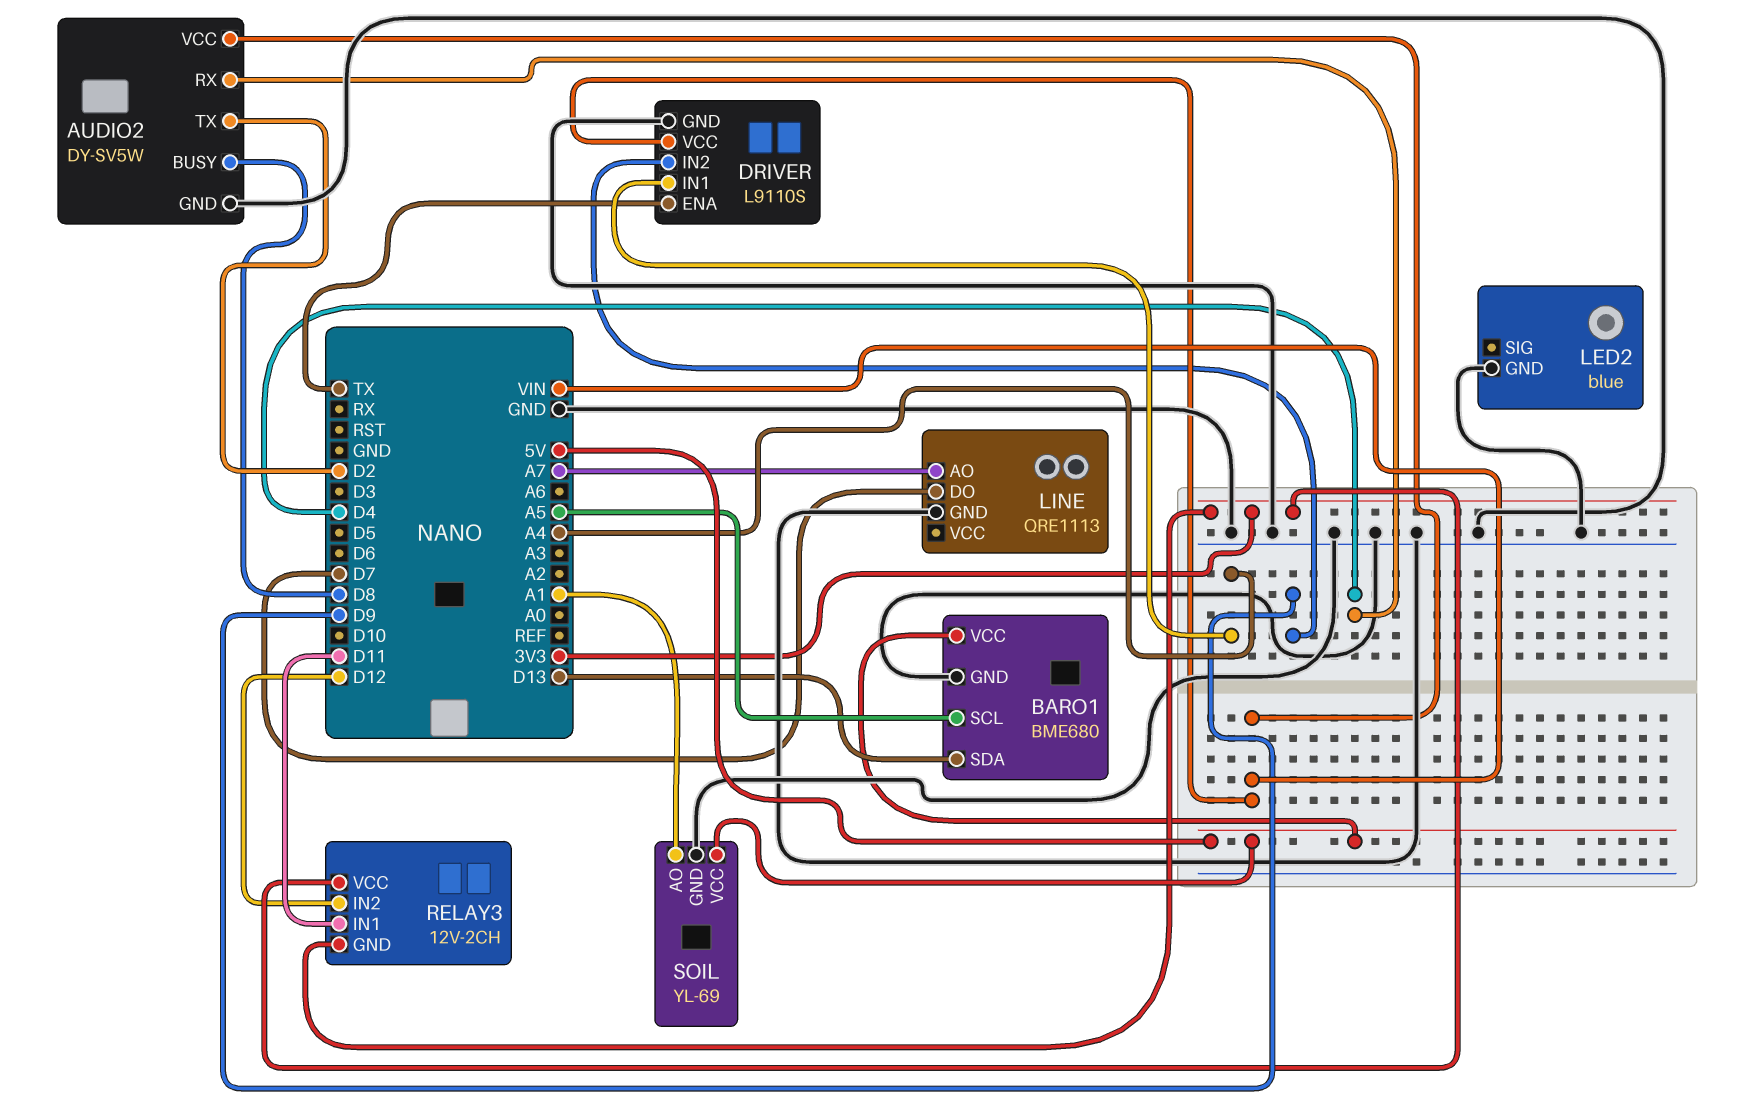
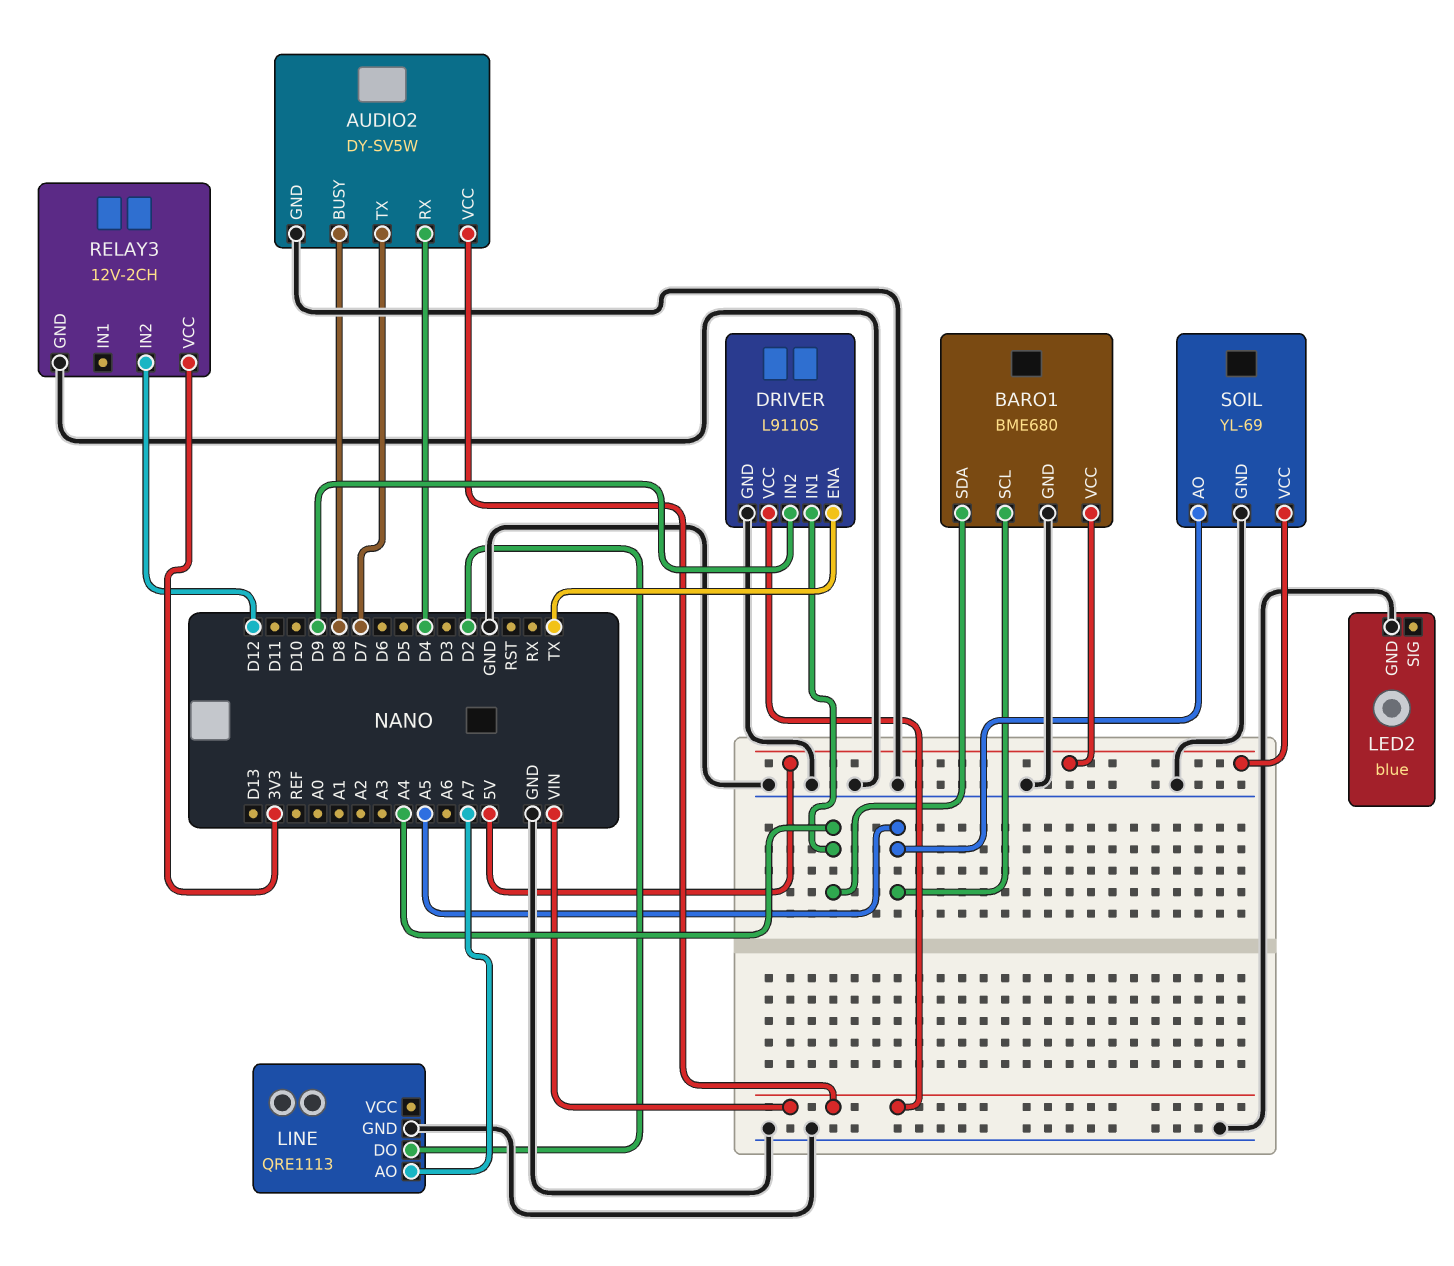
AUDIO2 pin TX: D2 -> D7
BARO1 pin SDA: D13 -> A4
LINE pin DO: D7 -> D2
RELAY3 pin GND: 3V3 -> GND
RELAY3 pin IN1: D11 -> none
SOIL pin AO: A1 -> A5

